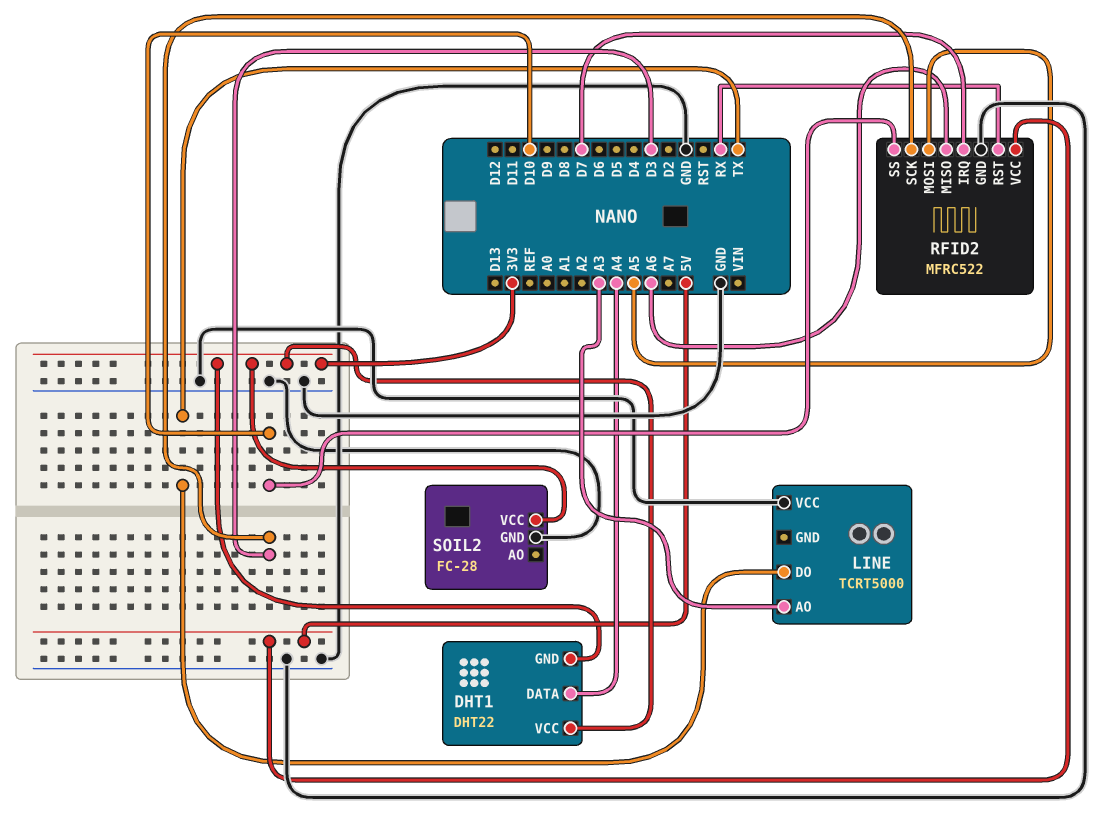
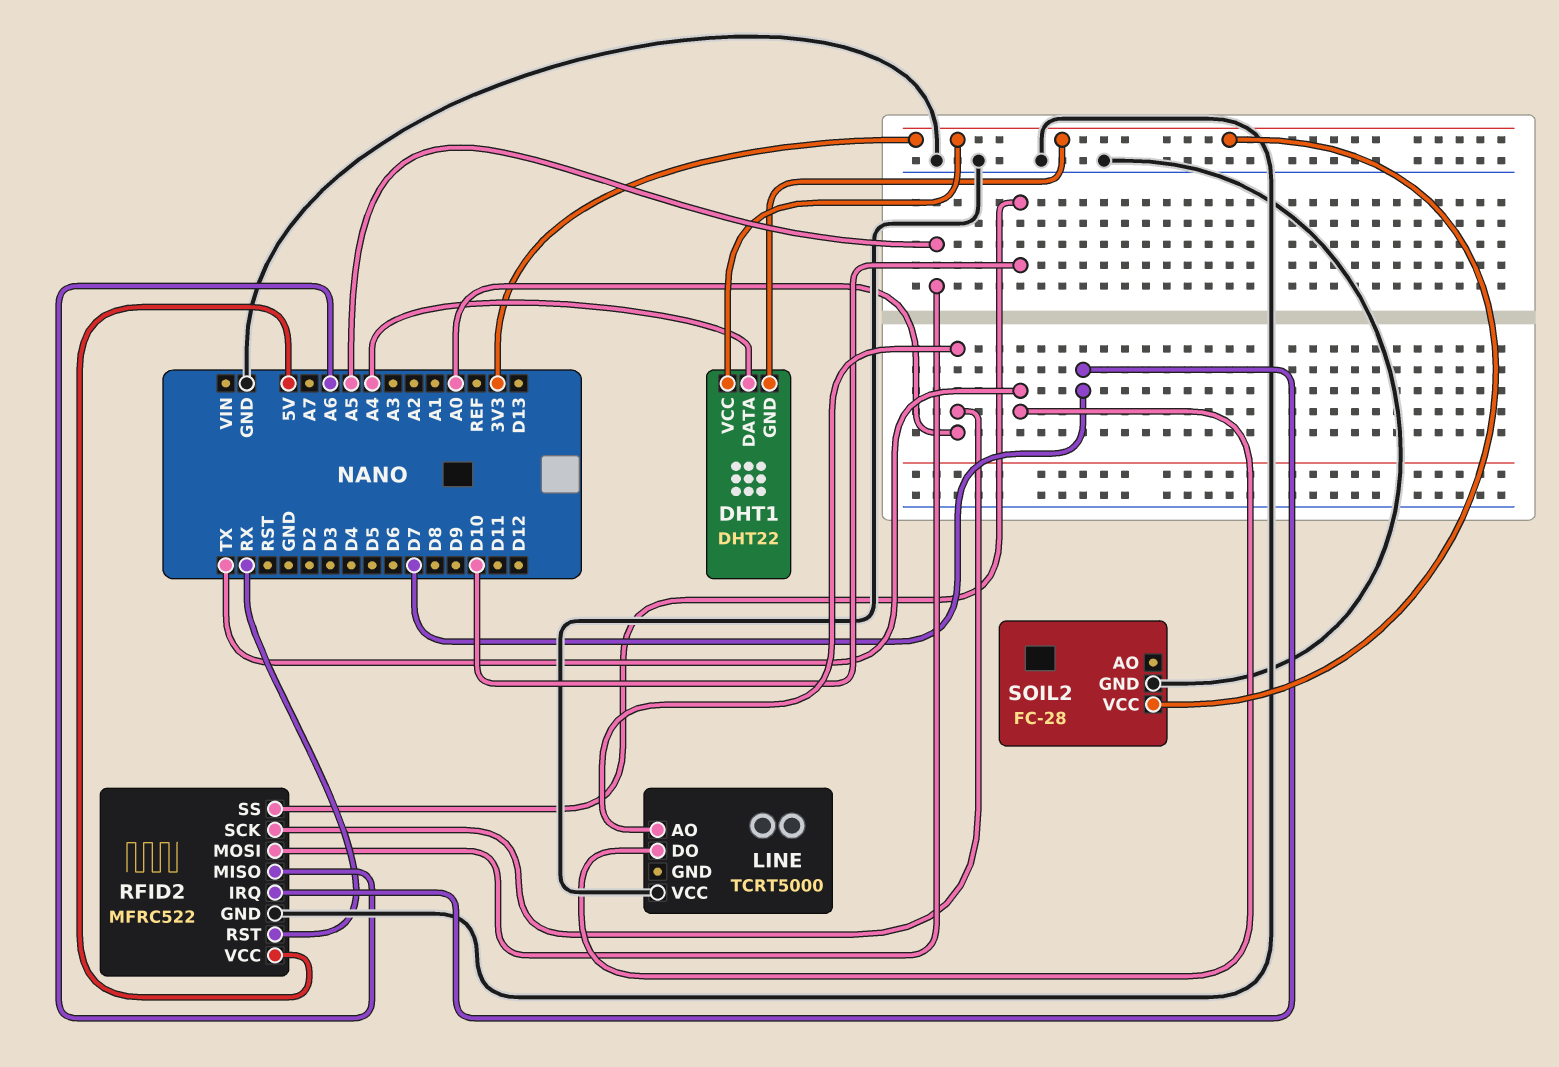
LINE pin AO: A3 -> A0
RFID2 pin SCK: D3 -> A0

